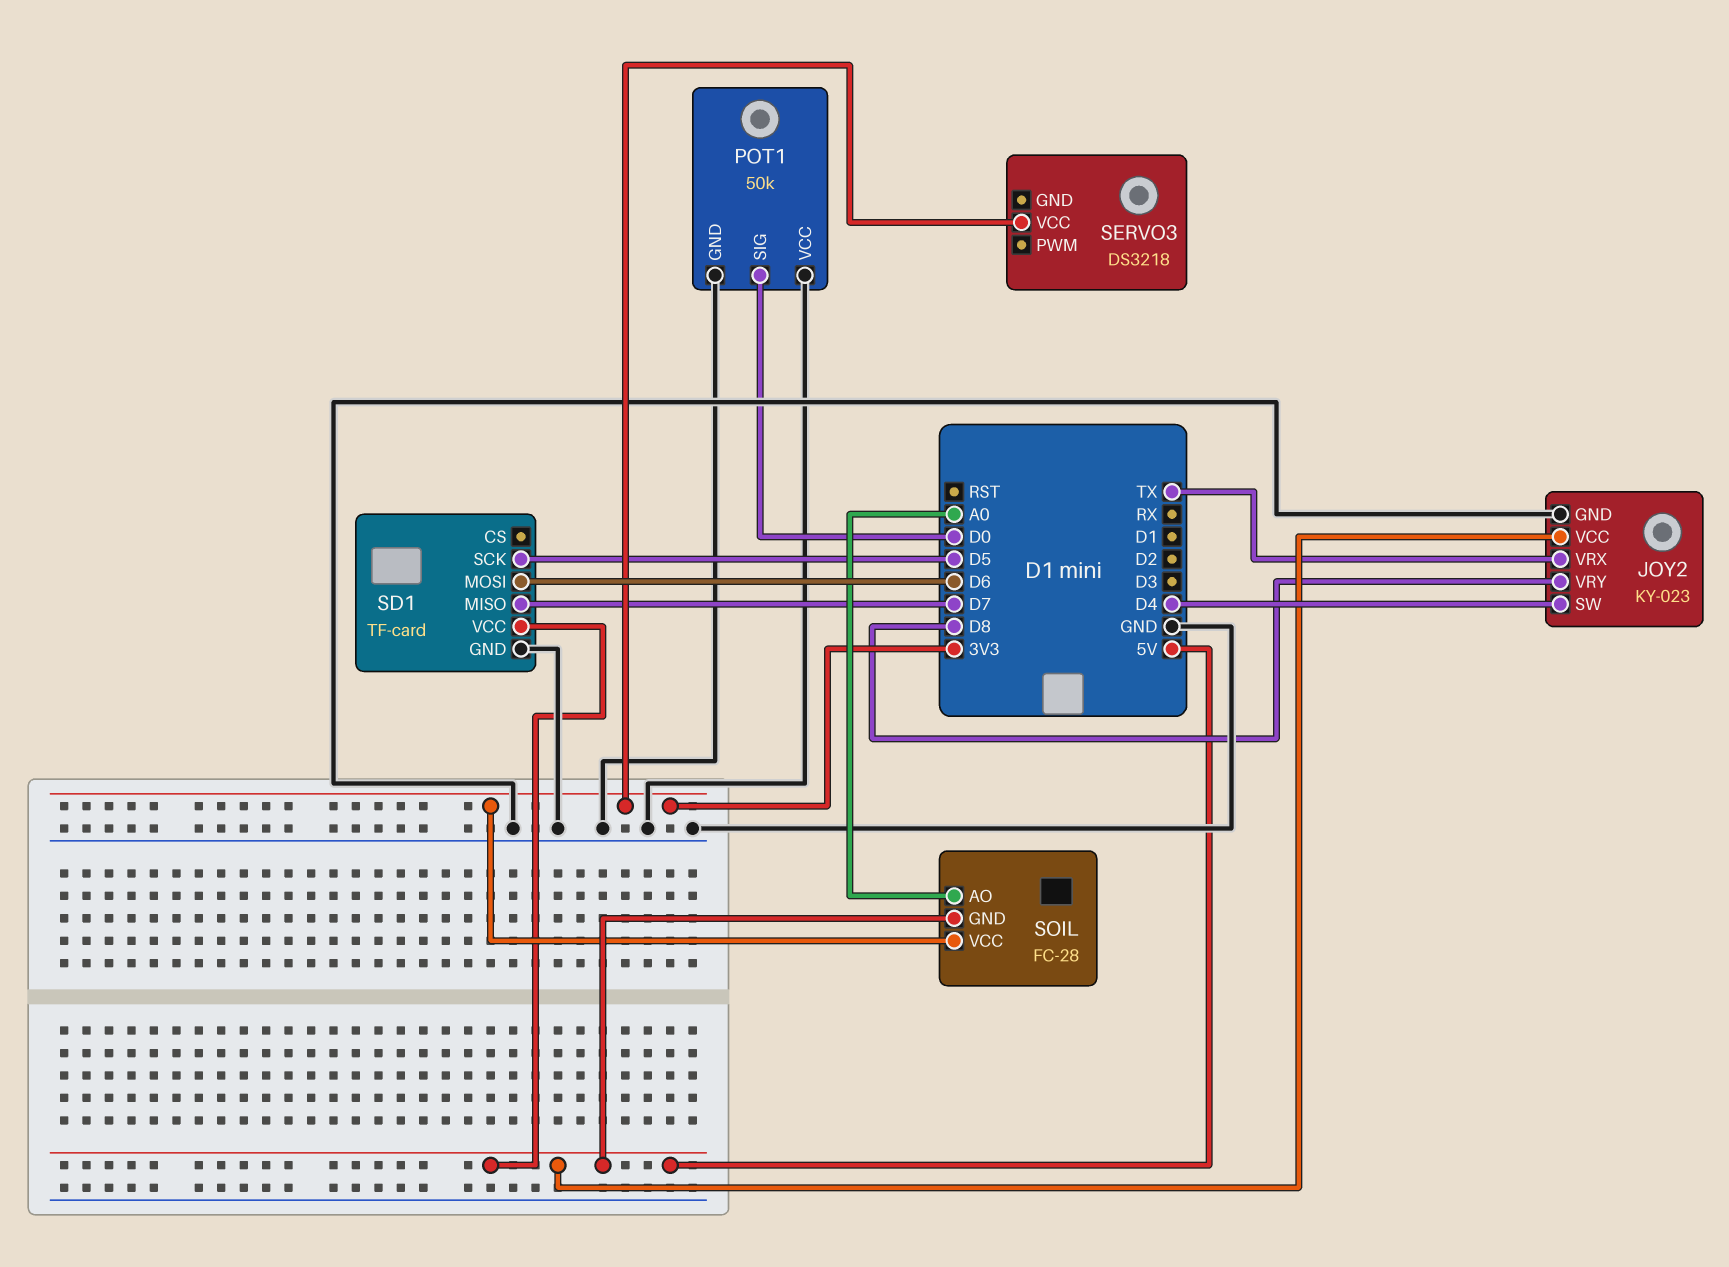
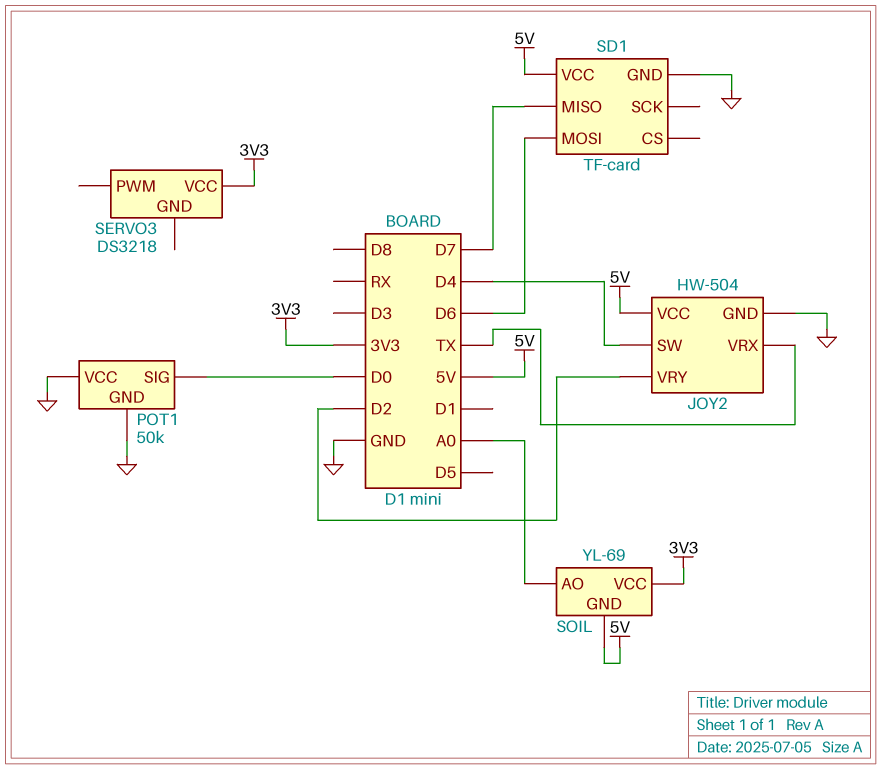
JOY2: KY-023 -> HW-504
JOY2 pin VRY: D8 -> D2
SD1 pin SCK: D5 -> none
SOIL: FC-28 -> YL-69

